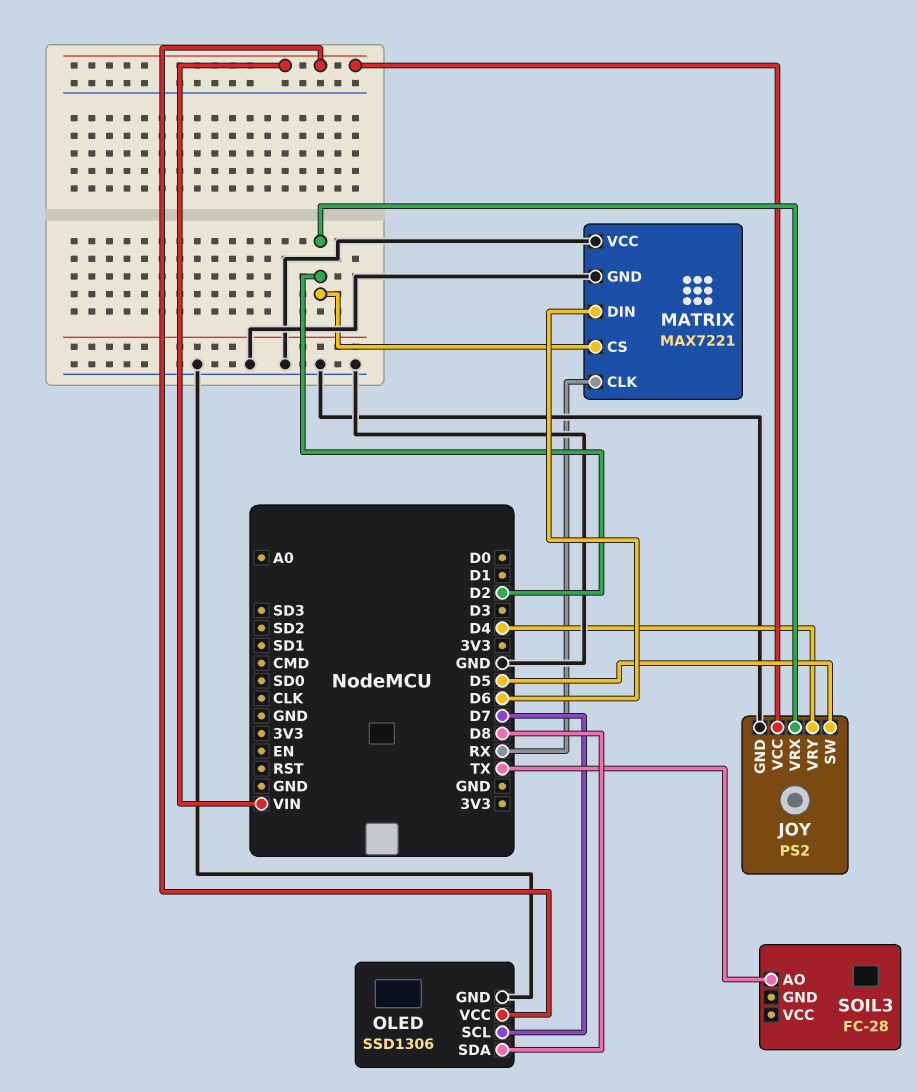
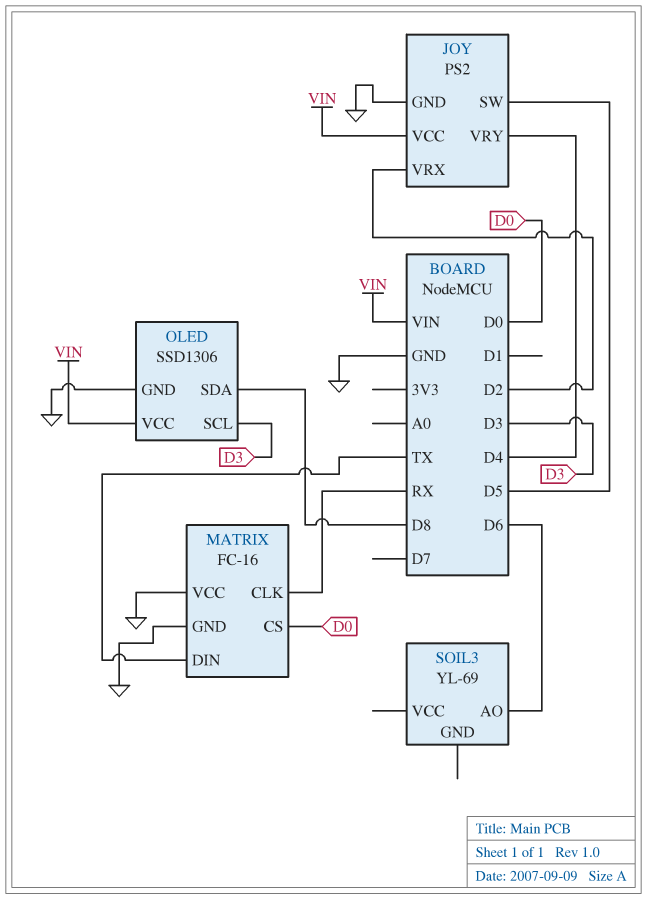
MATRIX: MAX7221 -> FC-16
MATRIX pin CS: D2 -> D0
MATRIX pin DIN: D6 -> TX
OLED pin SCL: D7 -> D3
SOIL3: FC-28 -> YL-69
SOIL3 pin AO: TX -> D6

